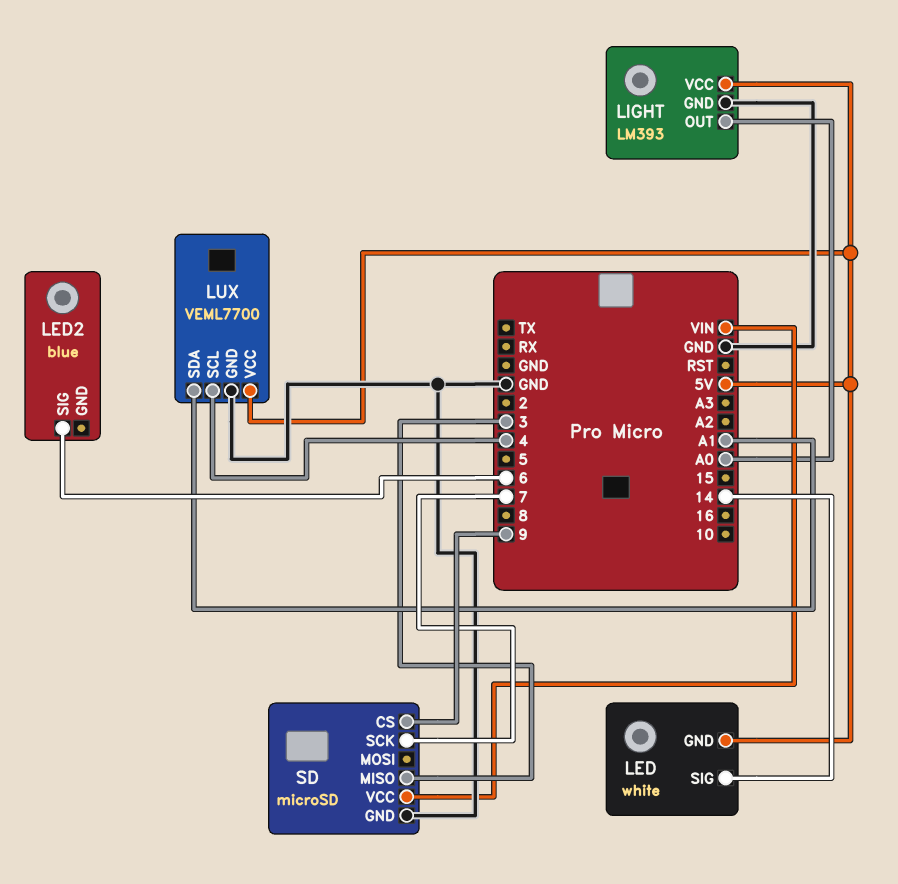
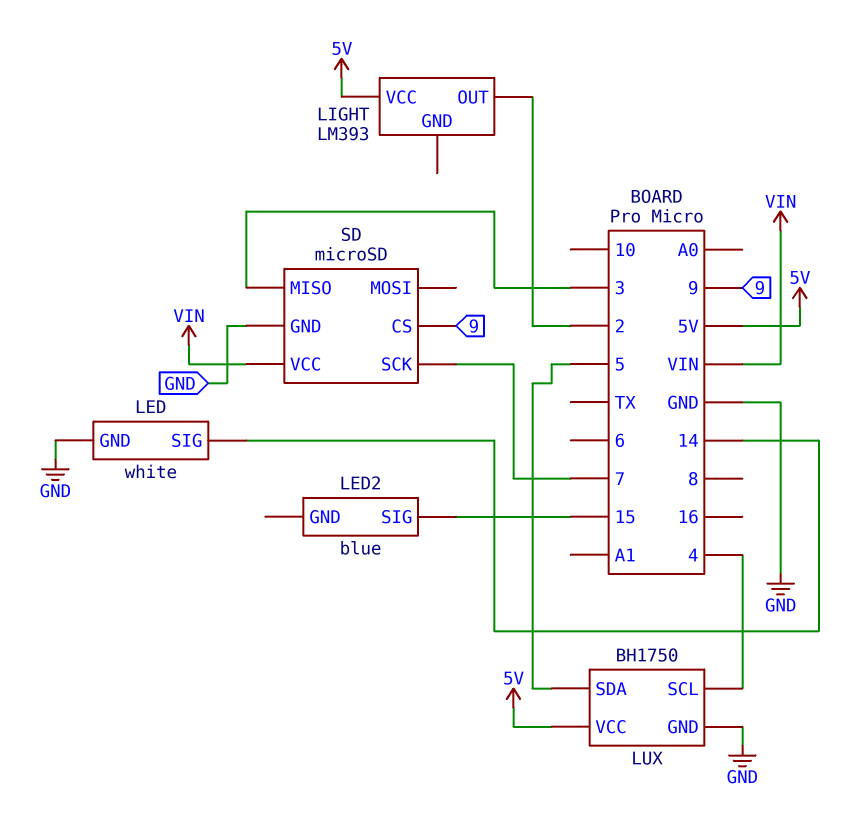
LED pin GND: 5V -> GND
LED2 pin SIG: 6 -> 15
LIGHT pin GND: GND -> none
LIGHT pin OUT: A0 -> 2
LUX: VEML7700 -> BH1750
LUX pin SDA: A1 -> 5

